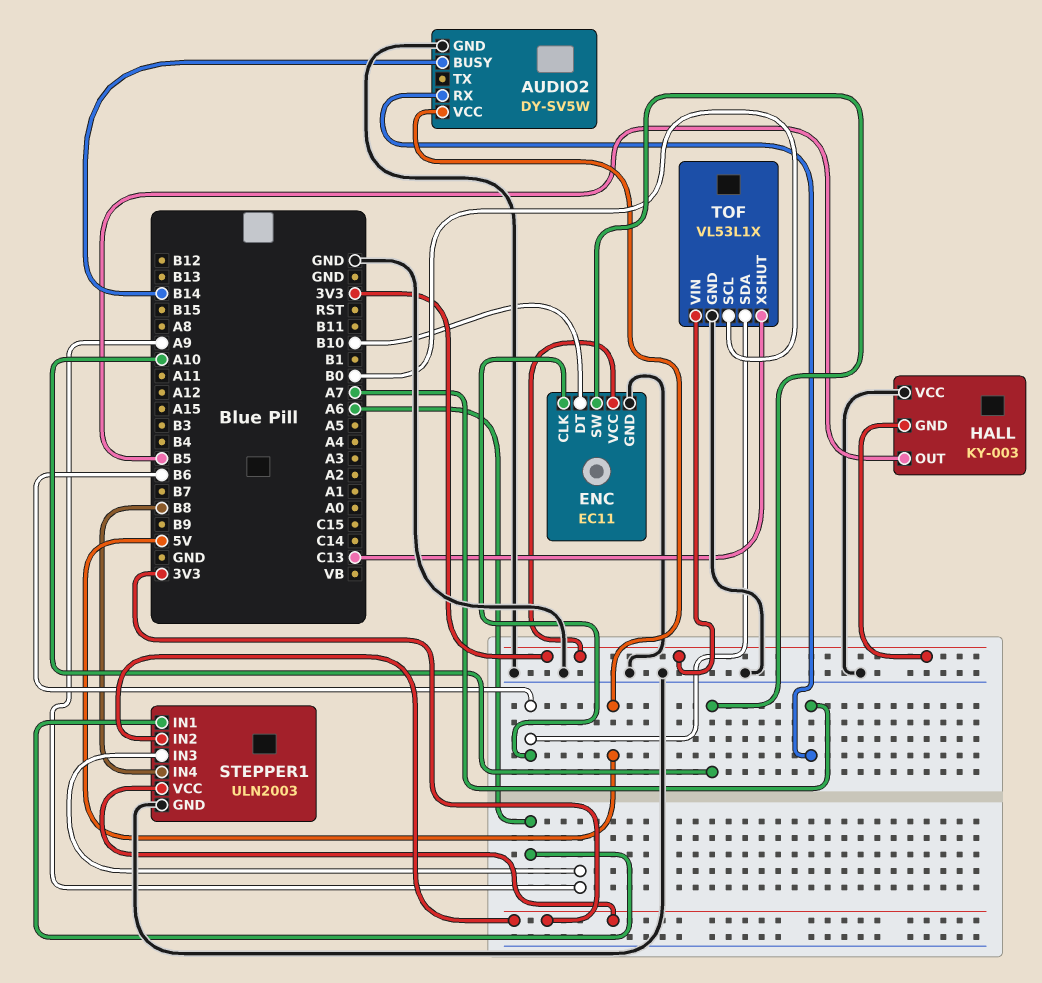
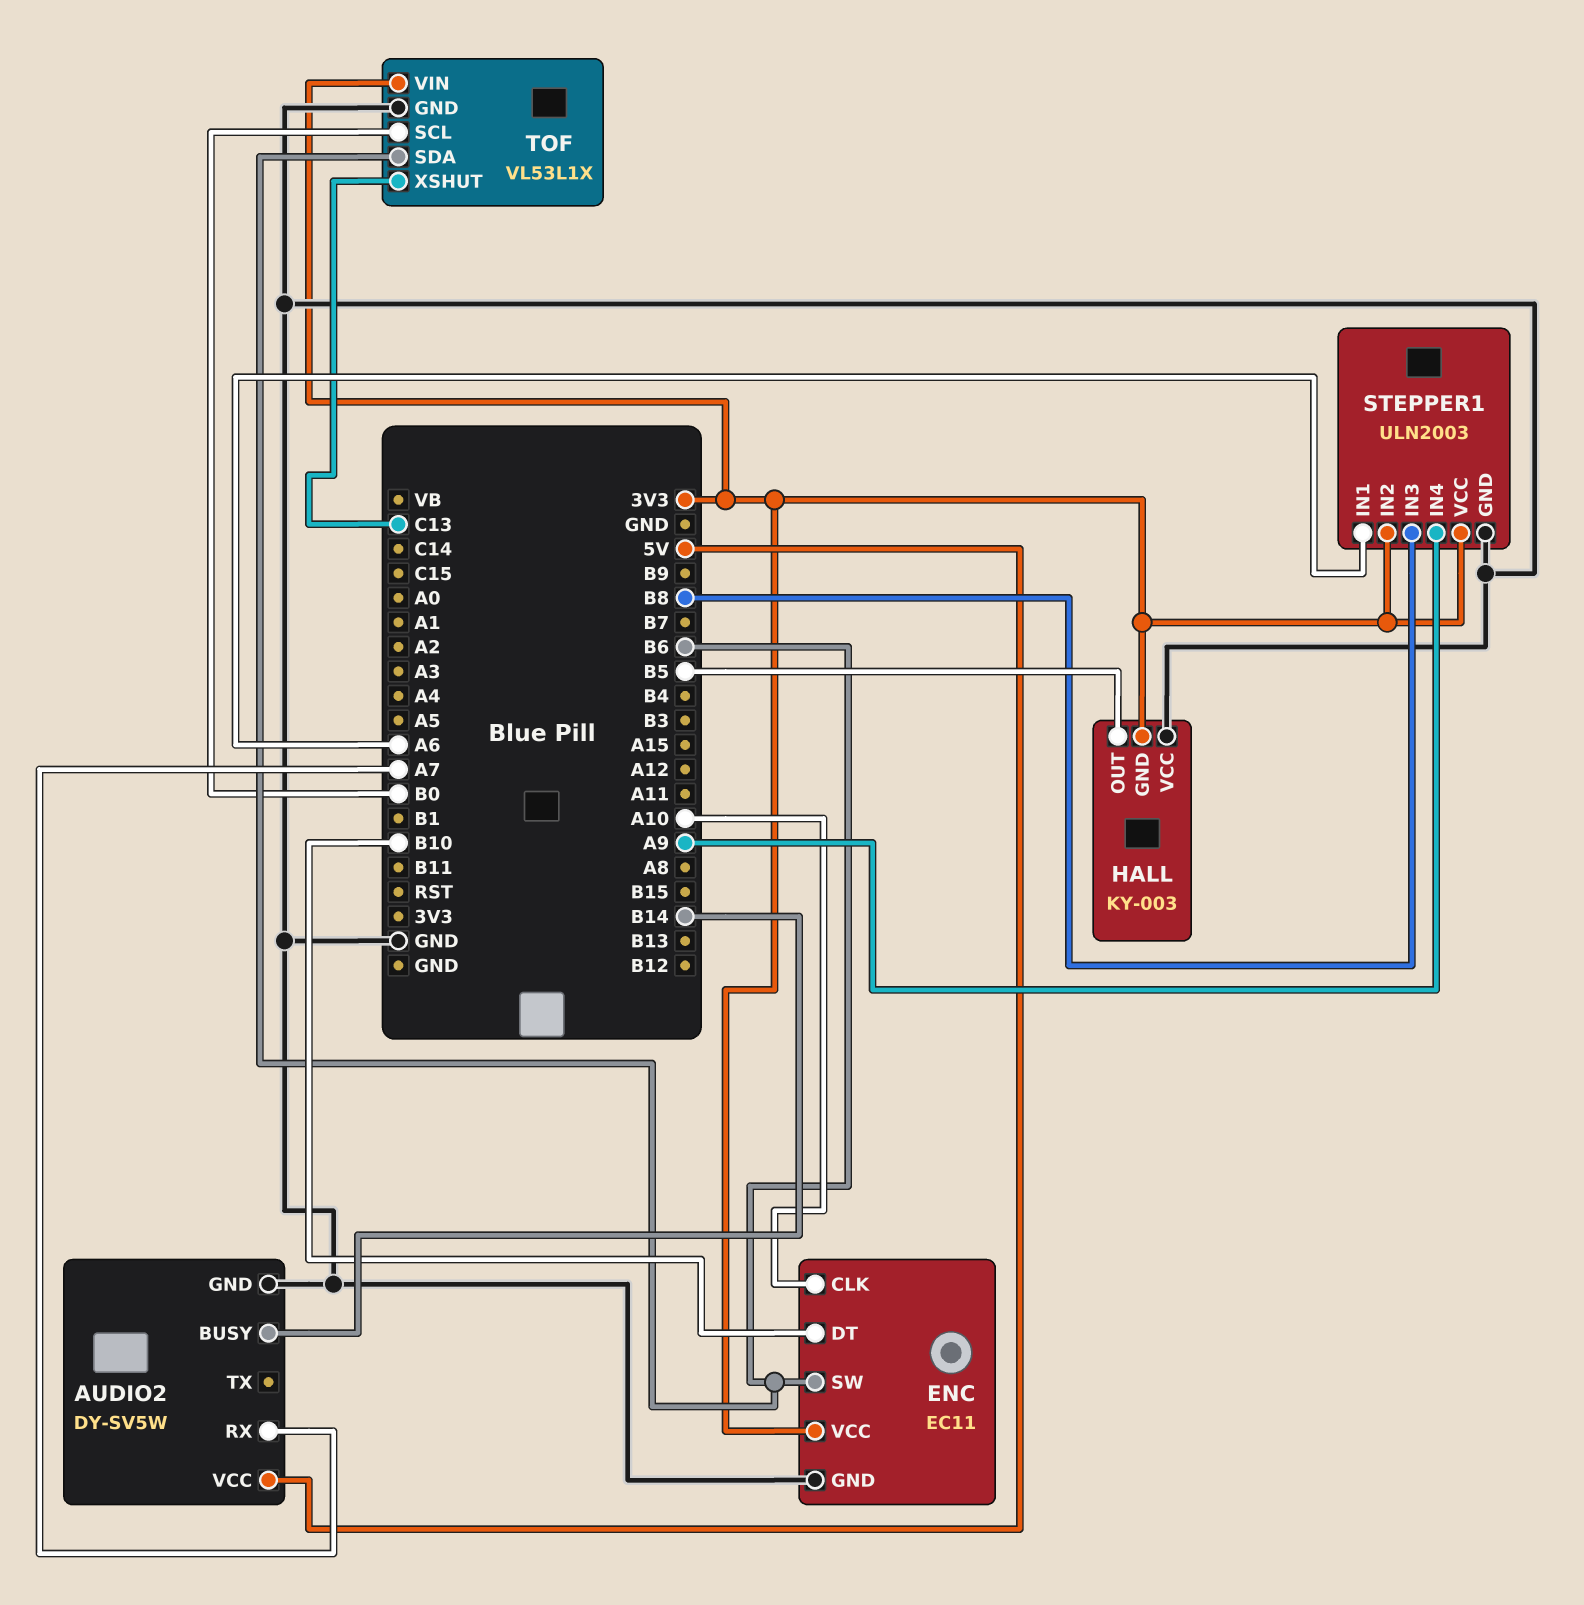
ENC pin CLK: B6 -> A10
ENC pin SW: A10 -> B6
STEPPER1 pin IN3: A9 -> B8
STEPPER1 pin IN4: B8 -> A9

